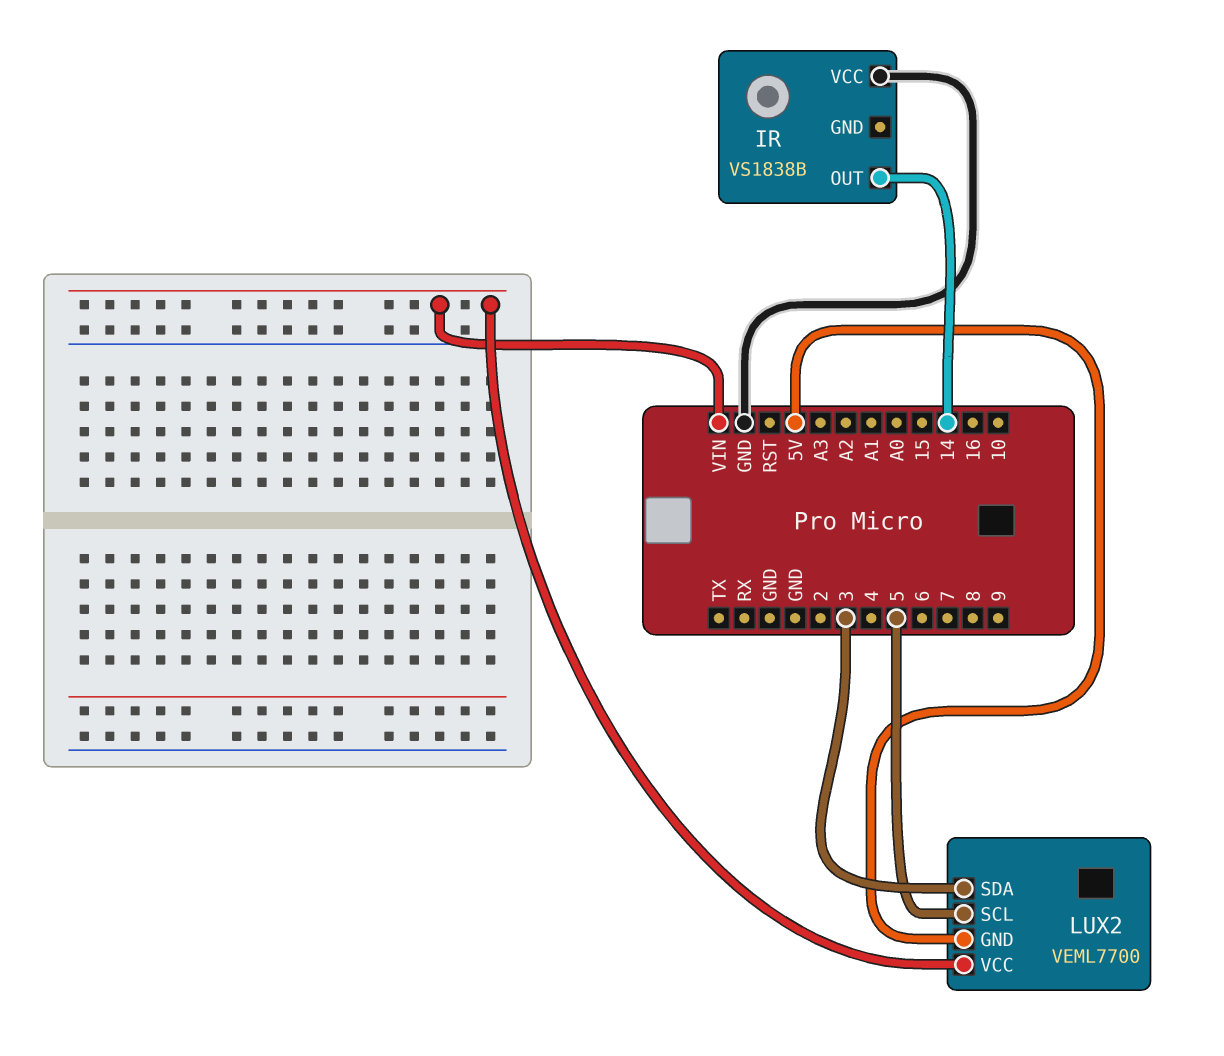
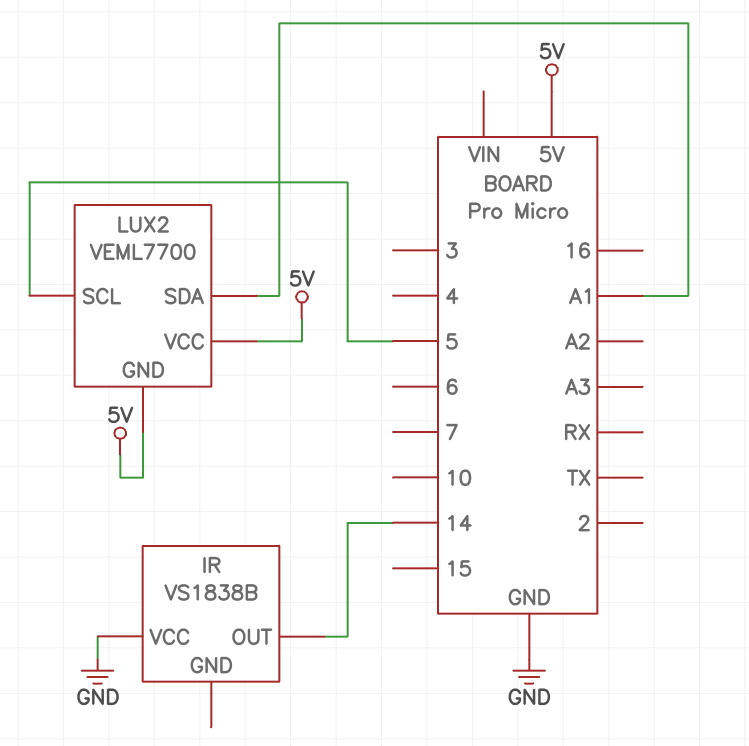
LUX2 pin SDA: 3 -> A1
LUX2 pin VCC: VIN -> 5V

